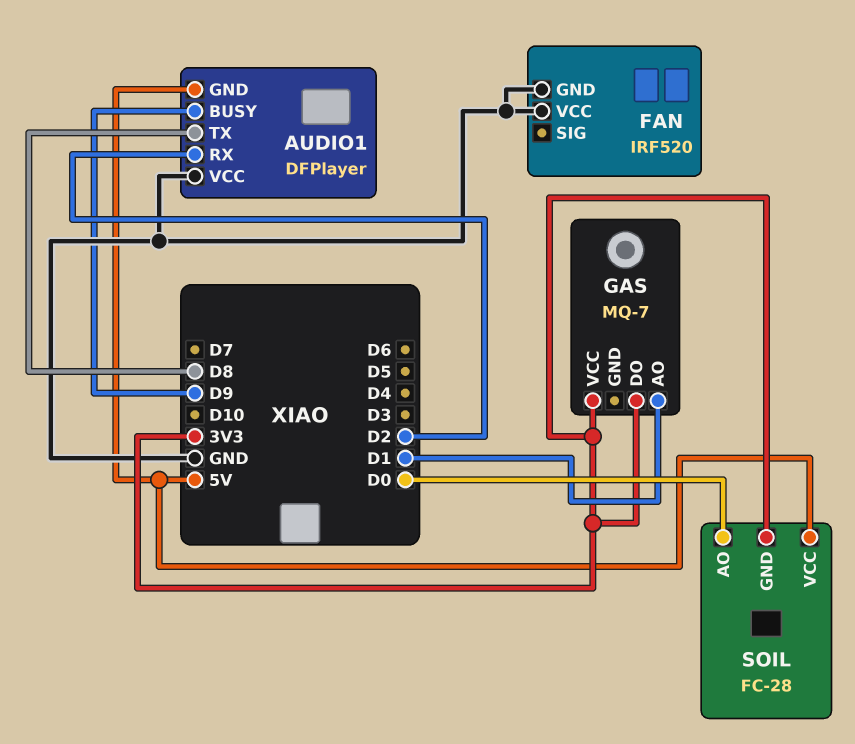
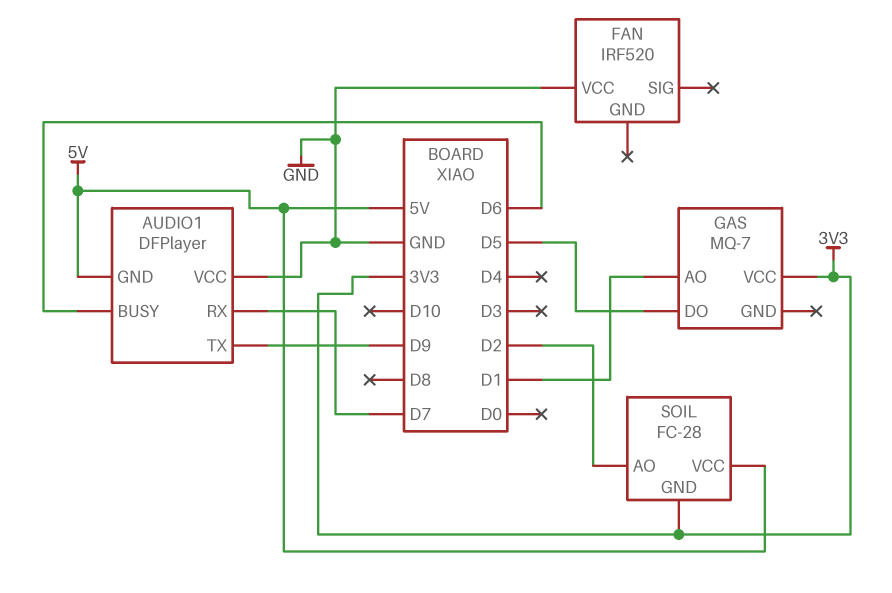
AUDIO1 pin BUSY: D9 -> D6
AUDIO1 pin RX: D2 -> D7
AUDIO1 pin TX: D8 -> D9
FAN pin GND: GND -> none
GAS pin DO: 3V3 -> D5
SOIL pin AO: D0 -> D2

